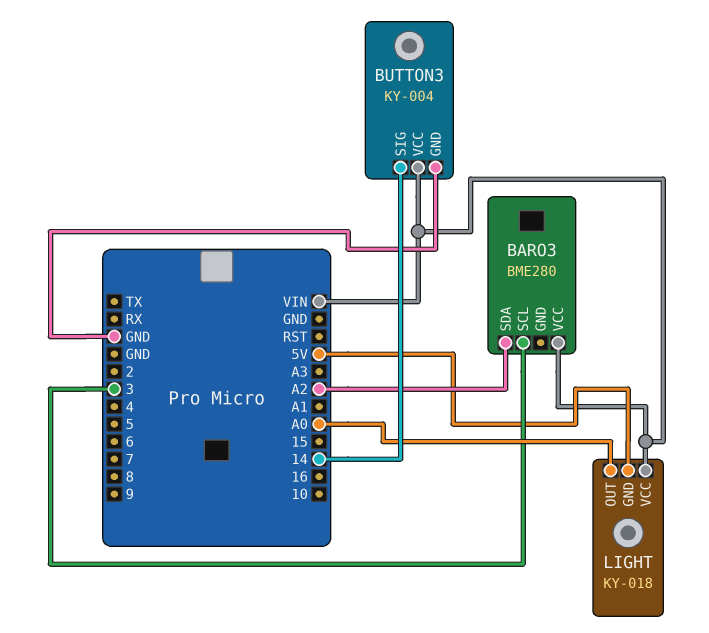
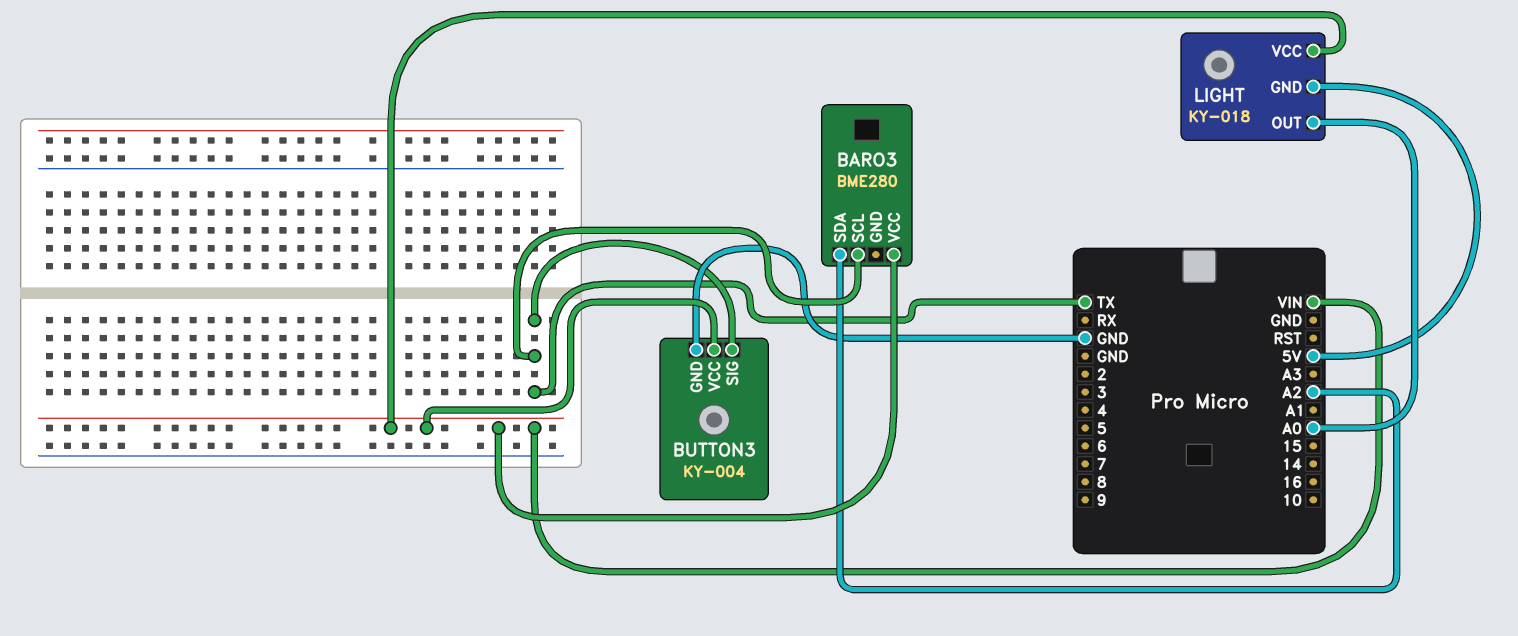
BARO3 pin SCL: 3 -> TX
BUTTON3 pin SIG: 14 -> TX

